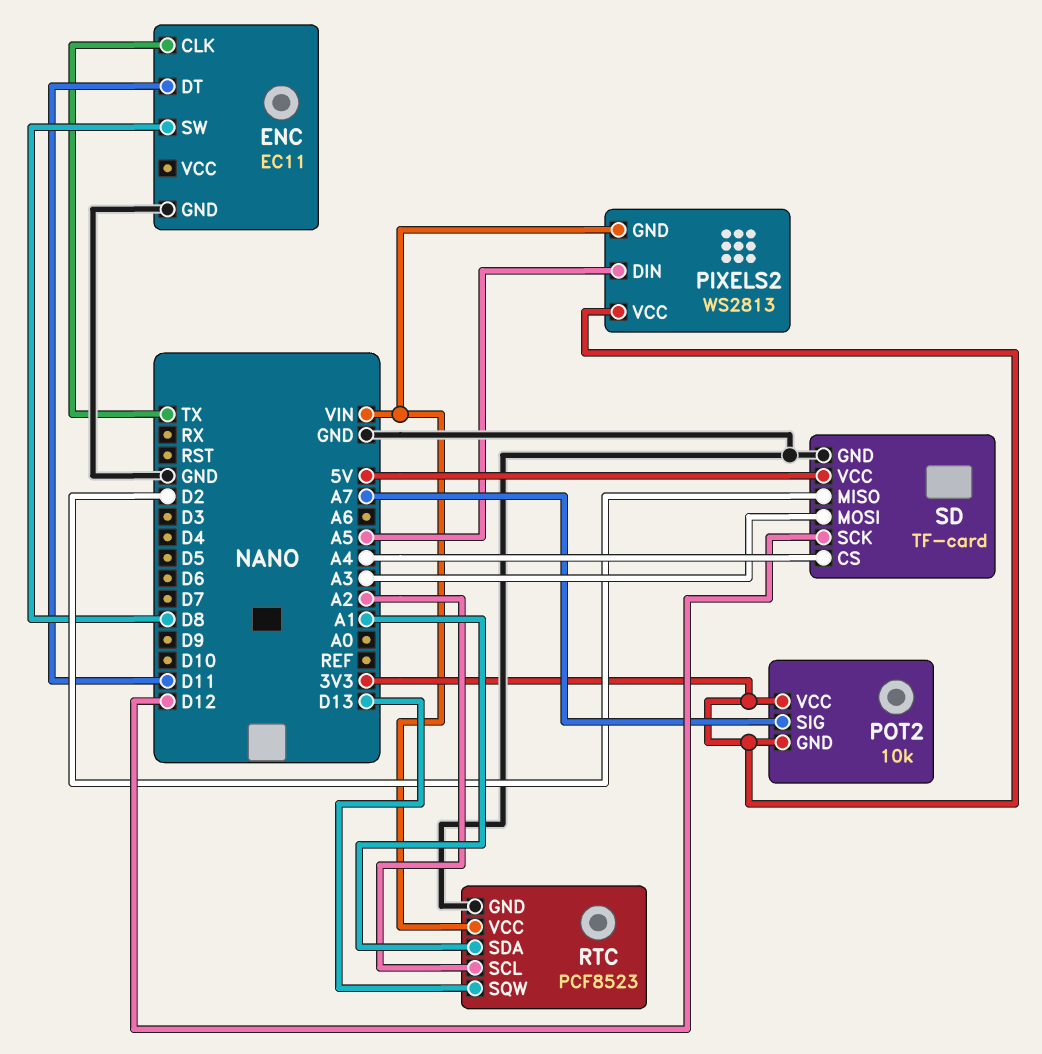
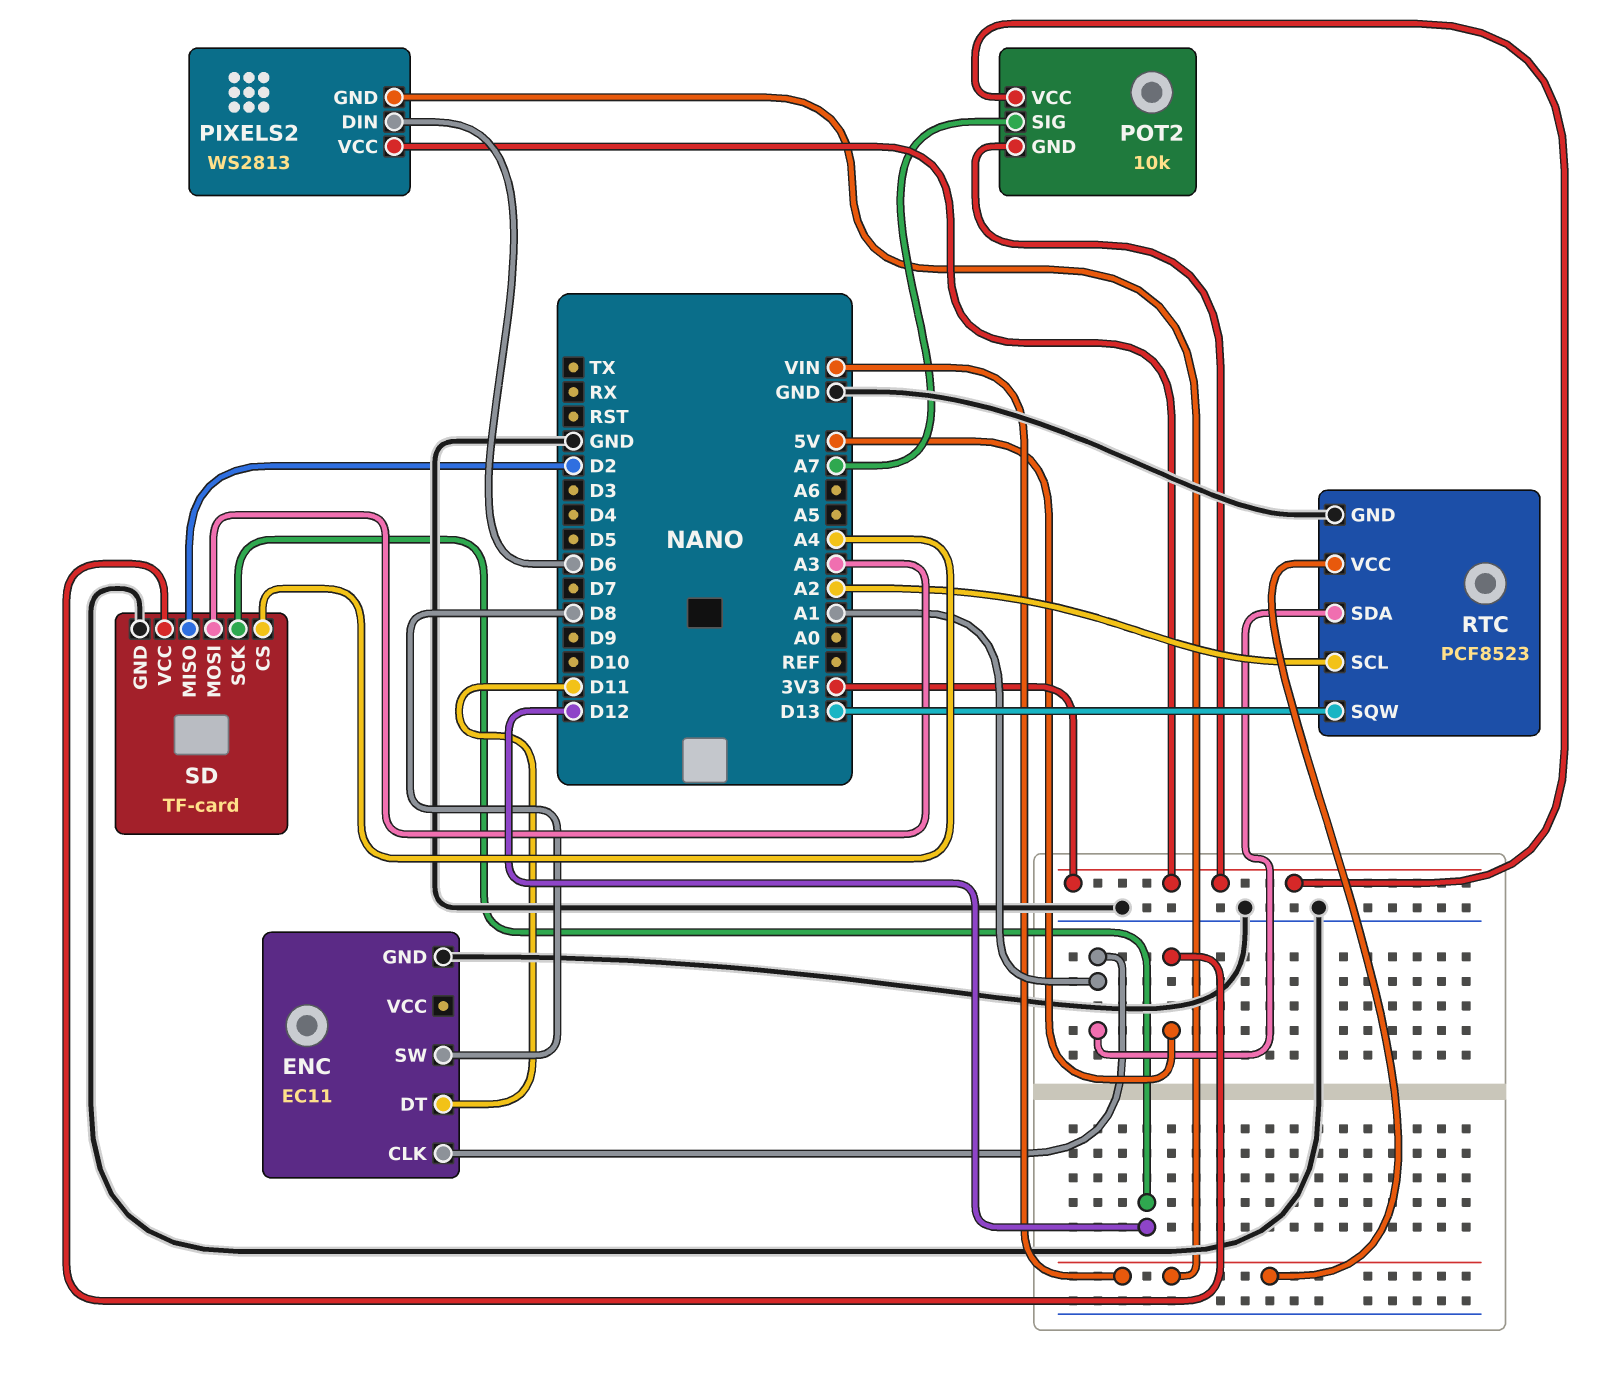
ENC pin CLK: TX -> A1
PIXELS2 pin DIN: A5 -> D6

